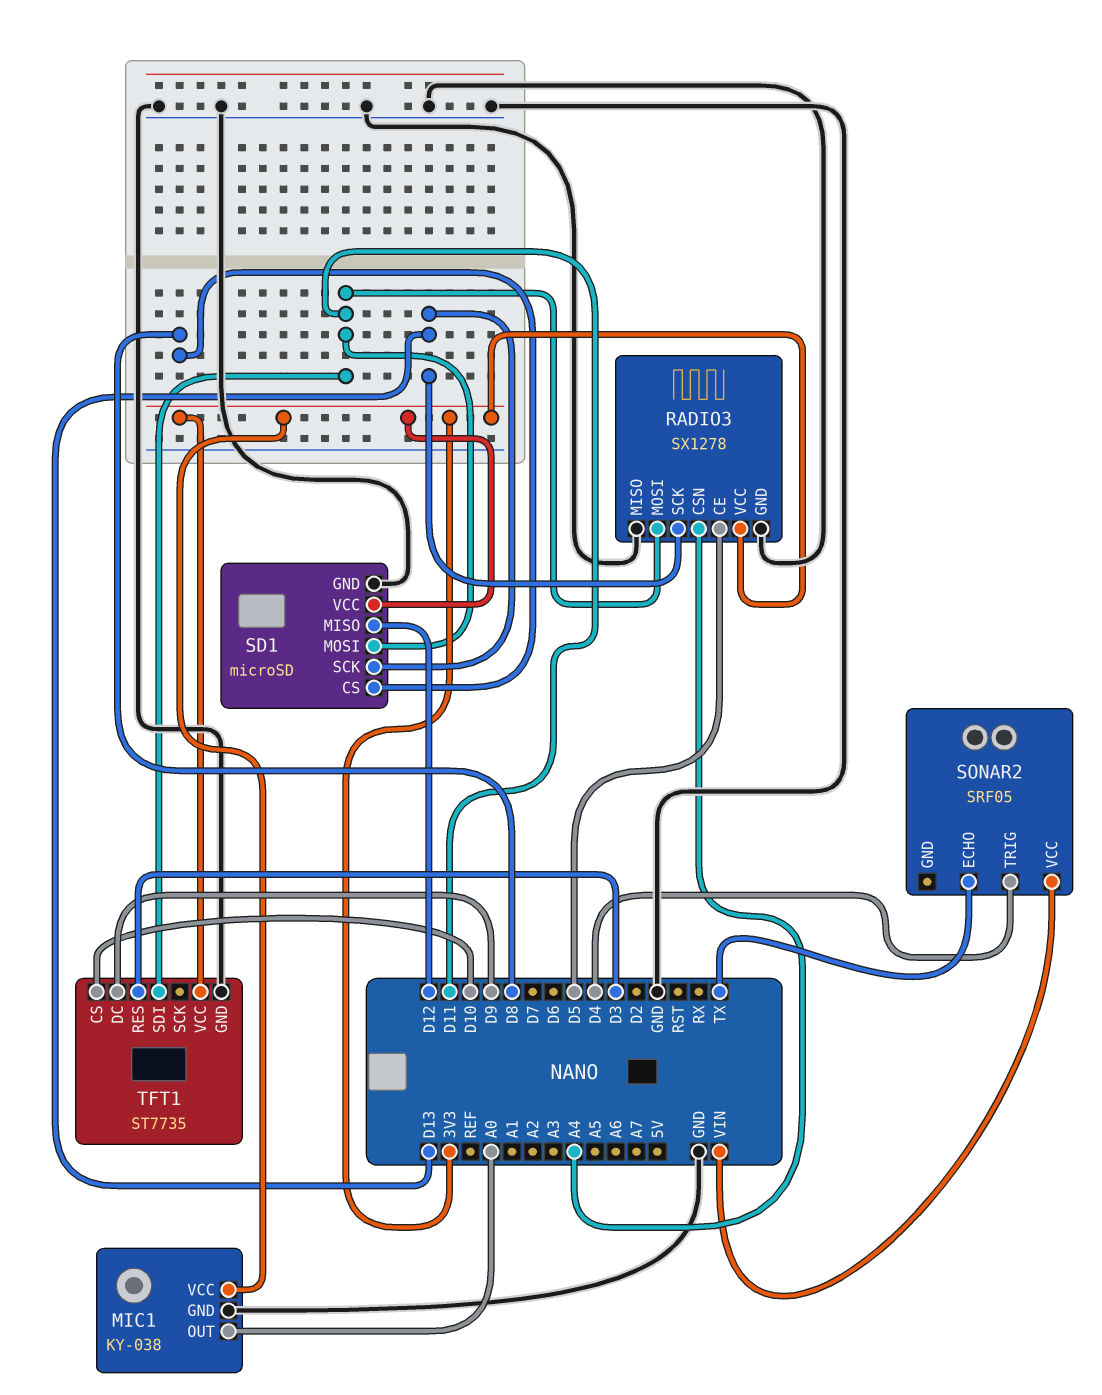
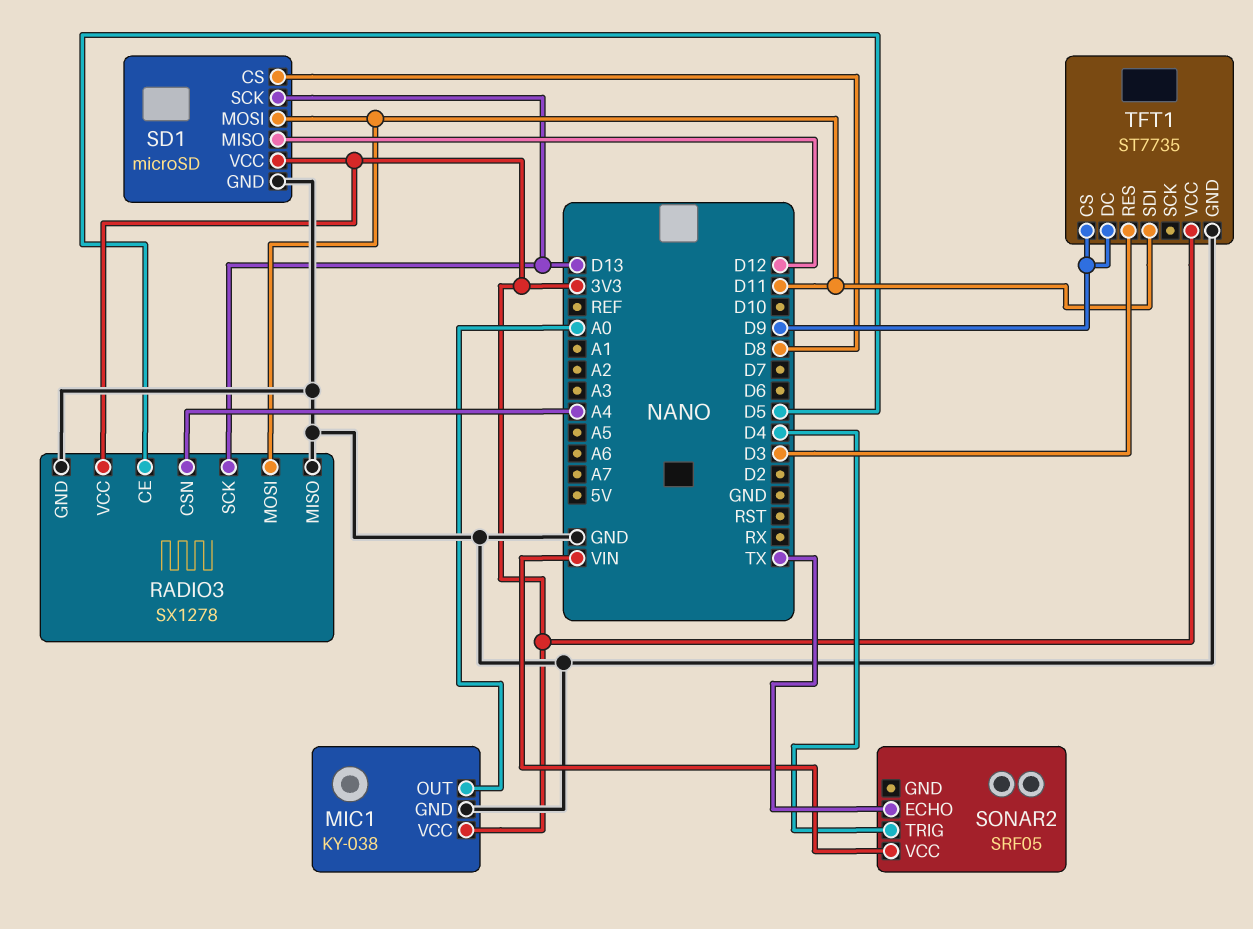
TFT1 pin CS: D10 -> D9

